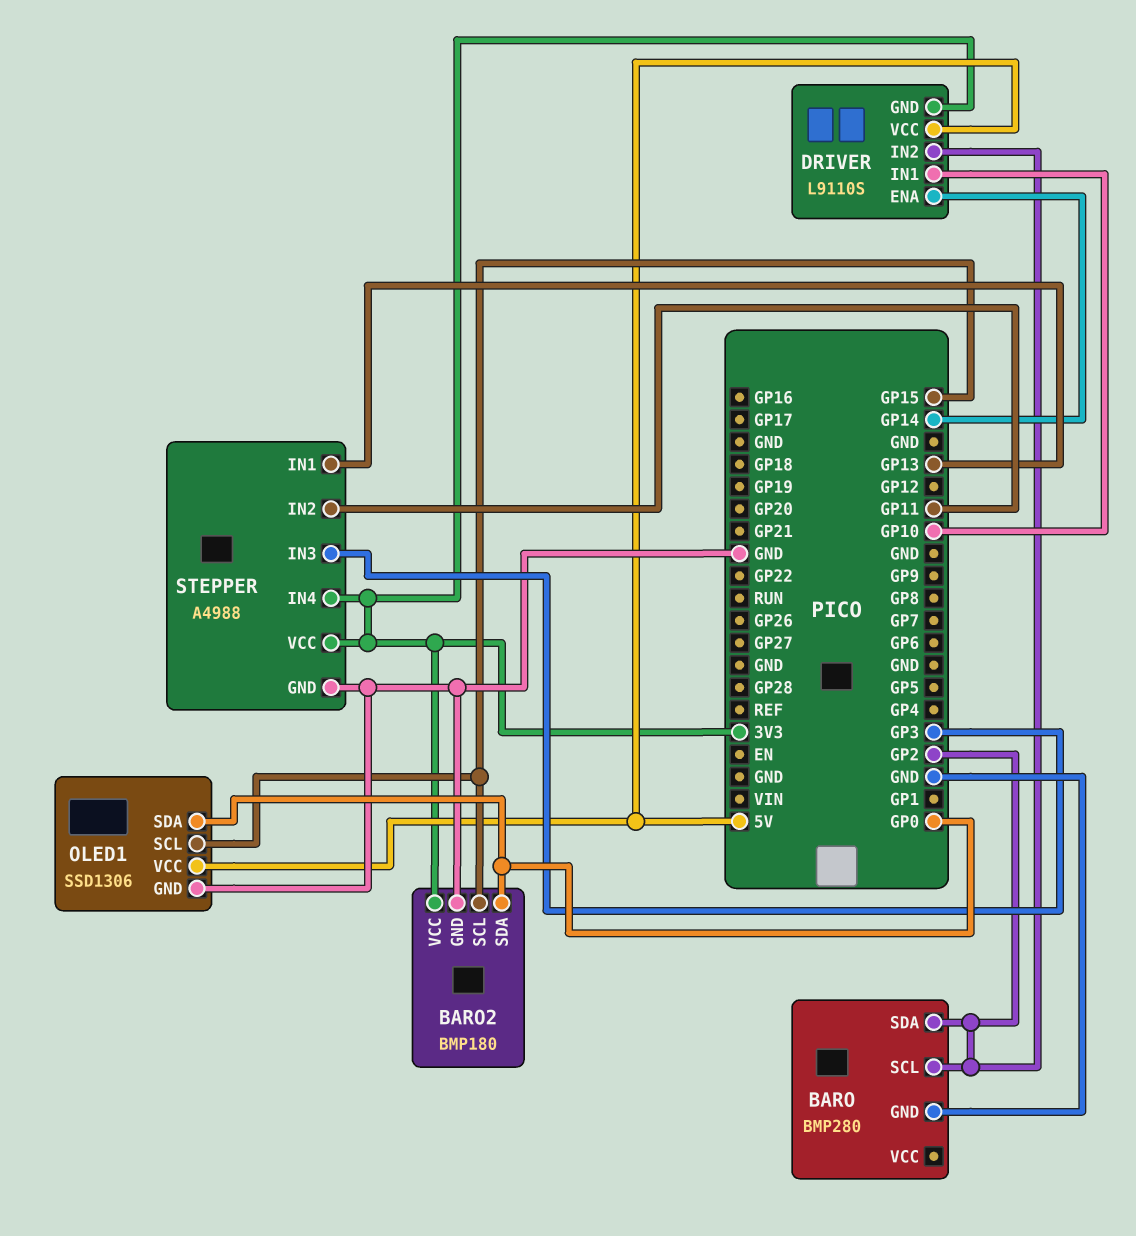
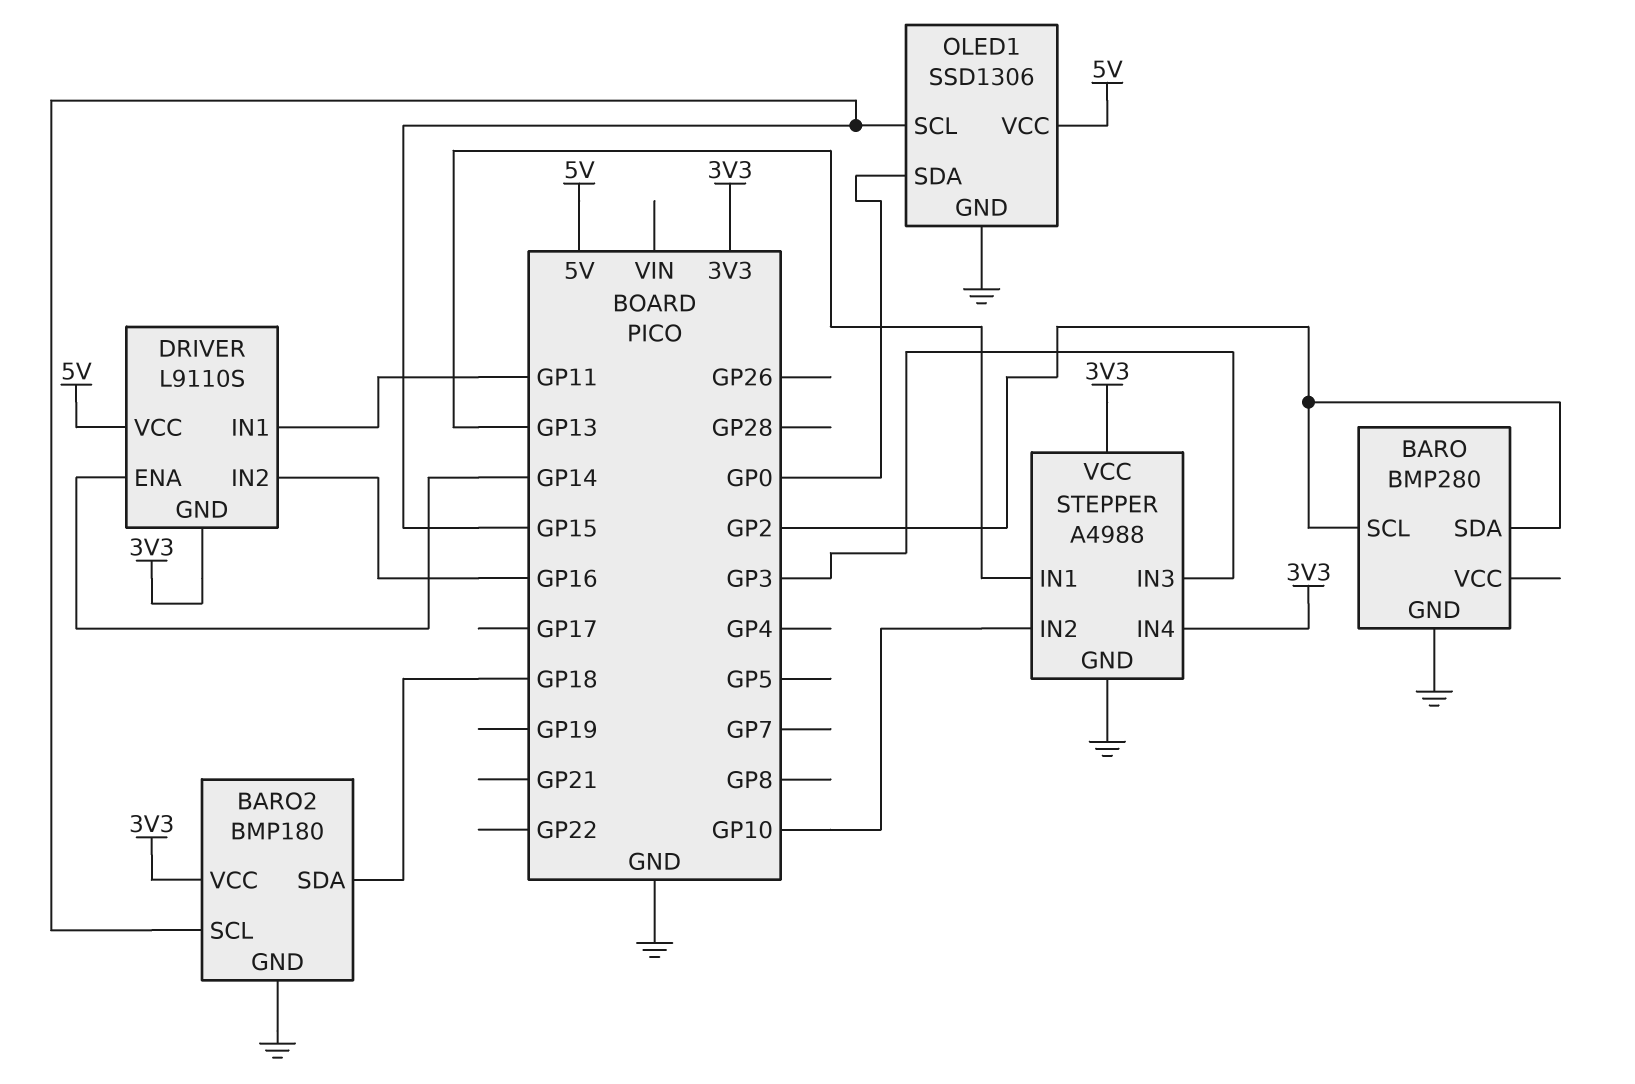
BARO2 pin SDA: GP0 -> GP18
DRIVER pin IN1: GP10 -> GP11
DRIVER pin IN2: GP2 -> GP16
STEPPER pin IN2: GP11 -> GP10

